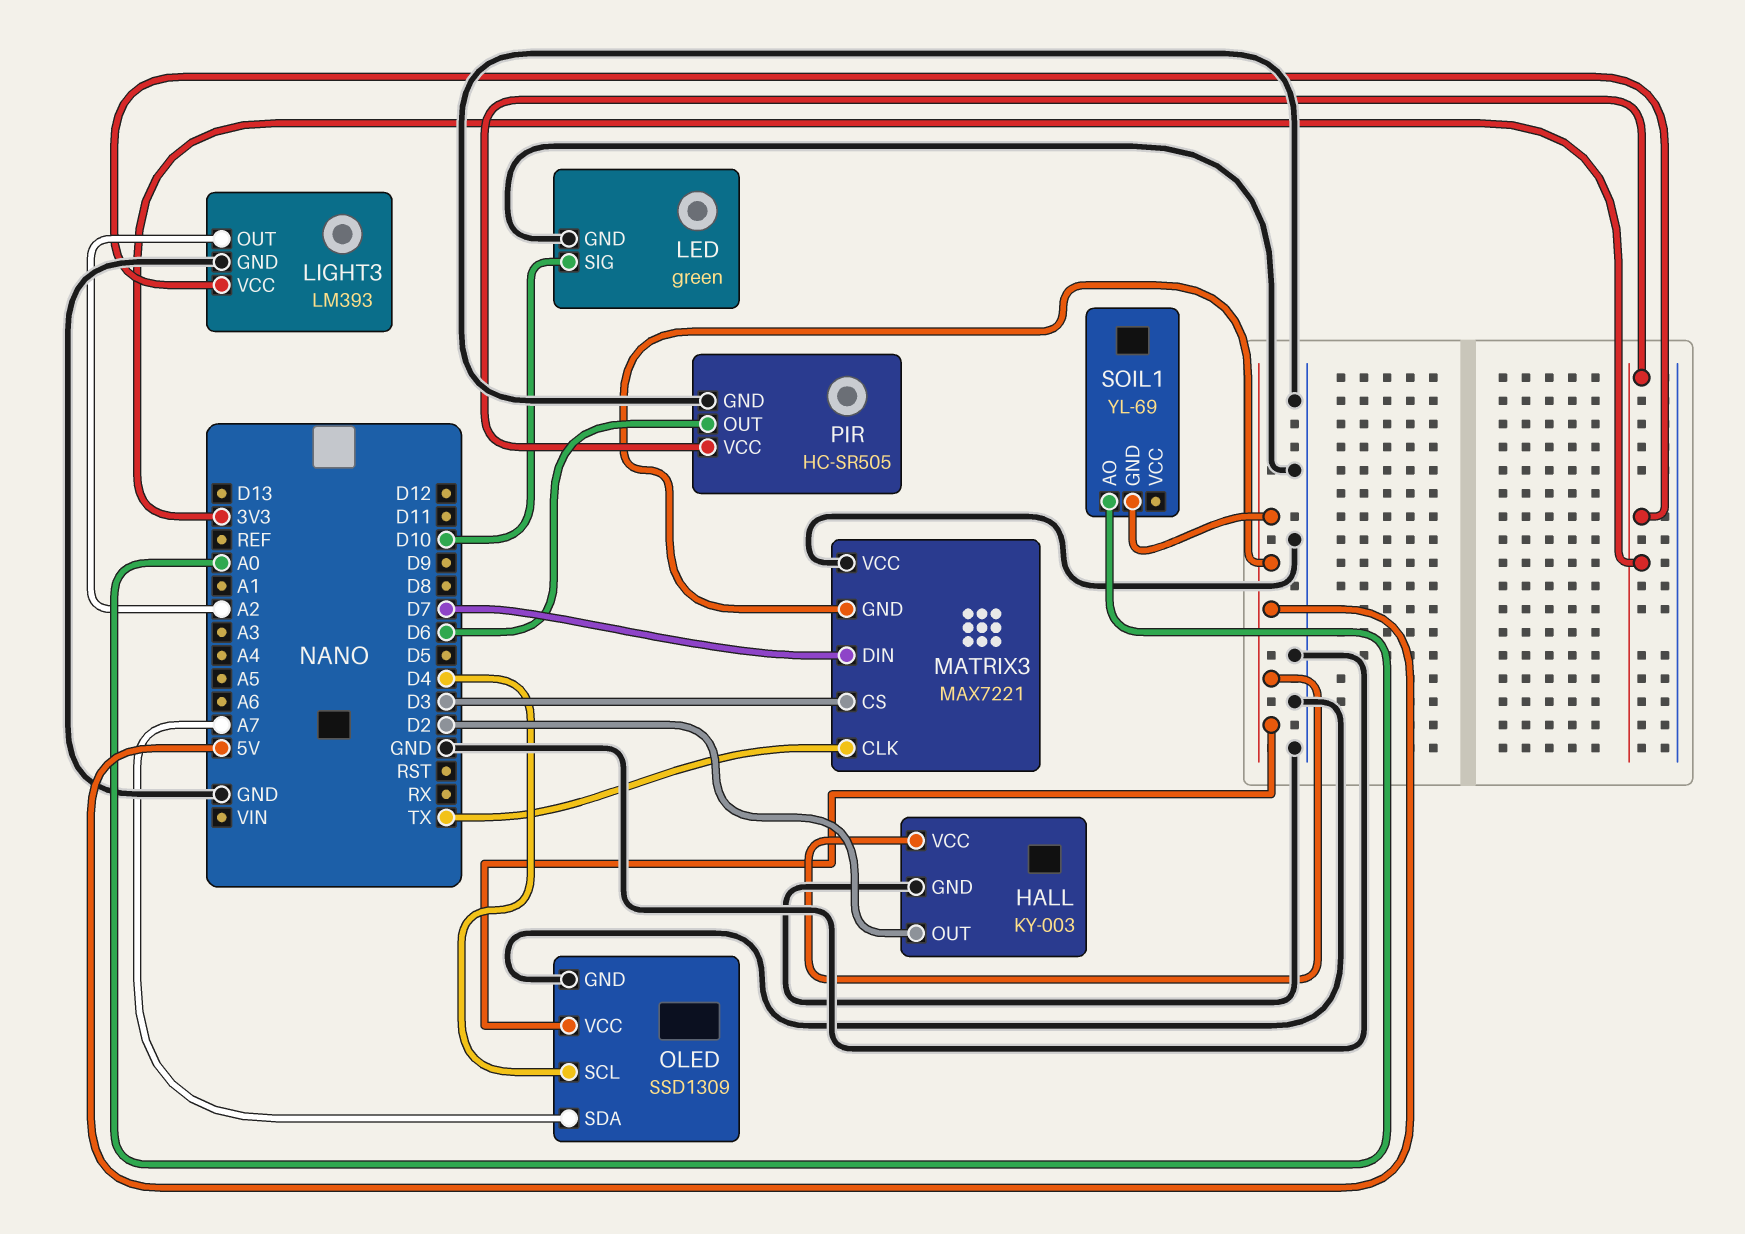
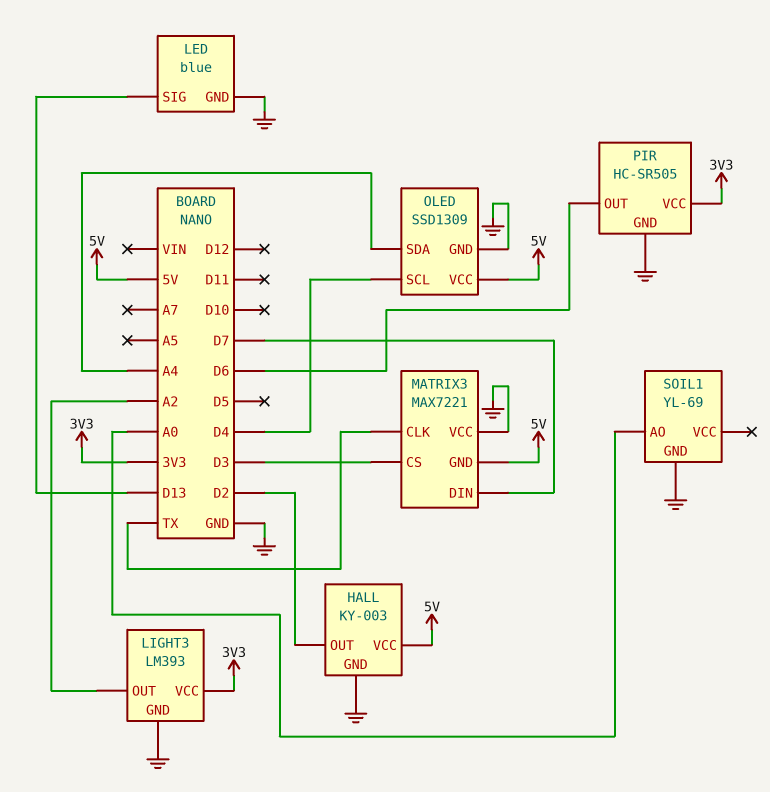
LED: green -> blue
LED pin SIG: D10 -> D13
OLED pin SDA: A7 -> A4
SOIL1 pin GND: 5V -> GND

